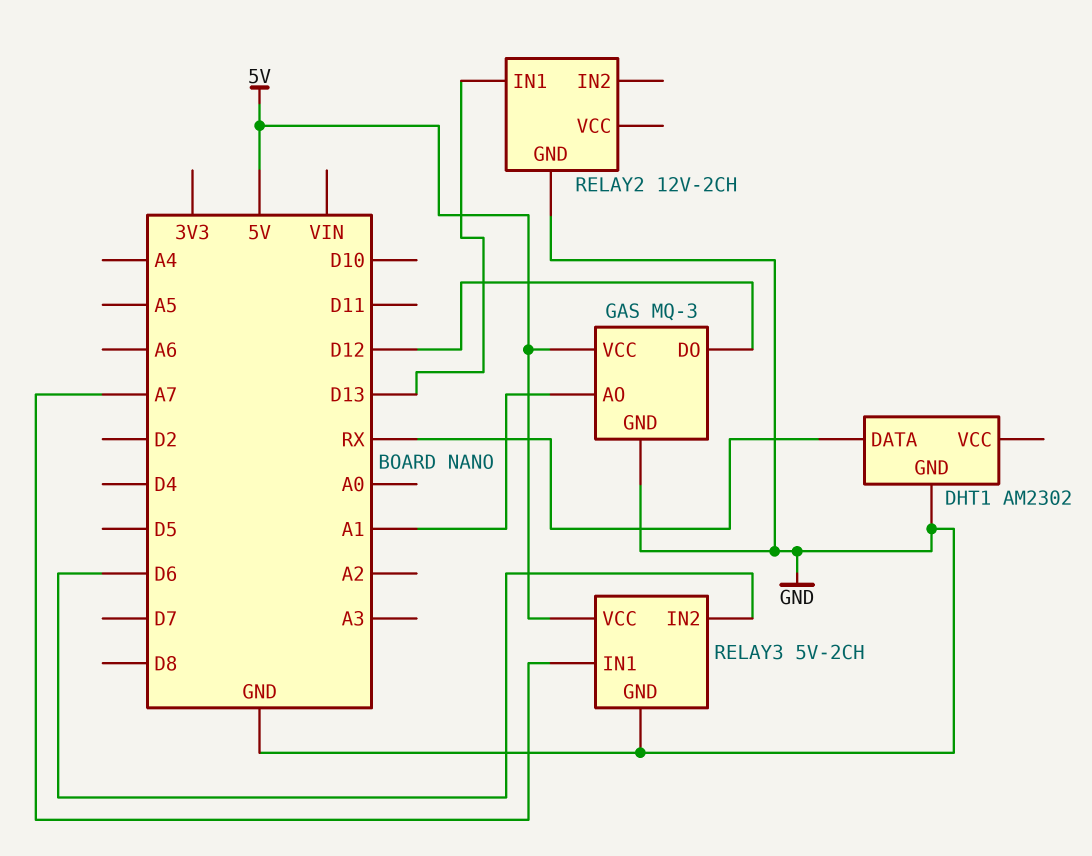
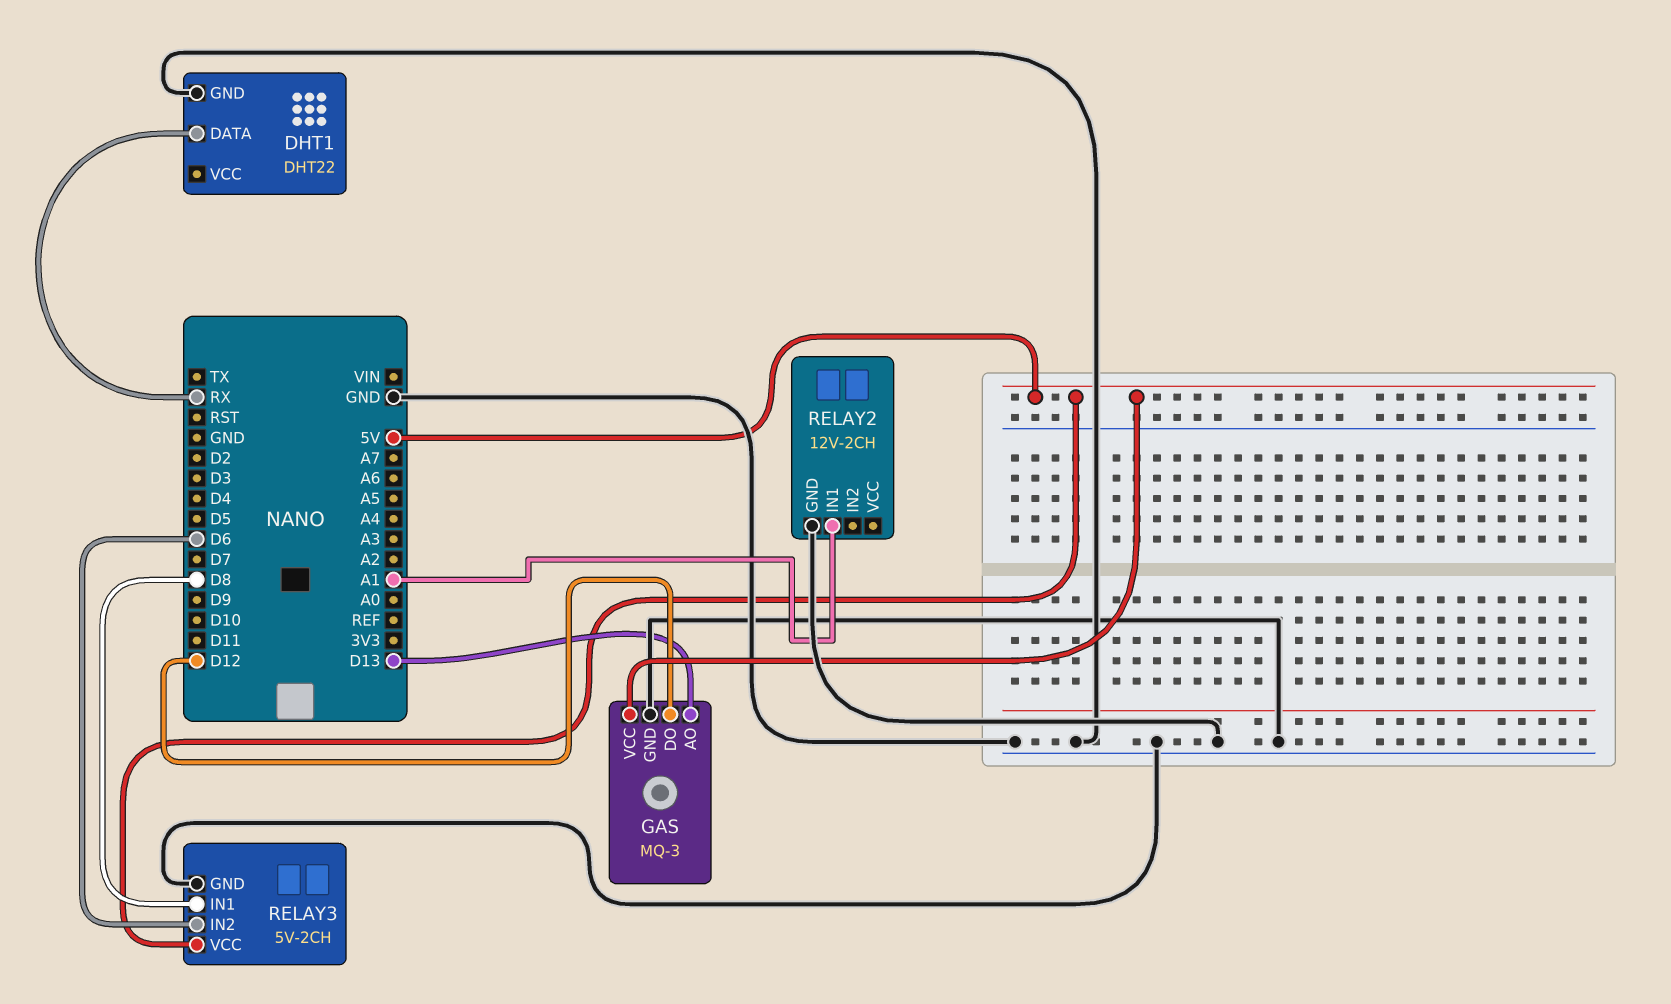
DHT1: AM2302 -> DHT22
GAS pin AO: A1 -> D13
RELAY2 pin IN1: D13 -> A1
RELAY3 pin IN1: A7 -> D8

